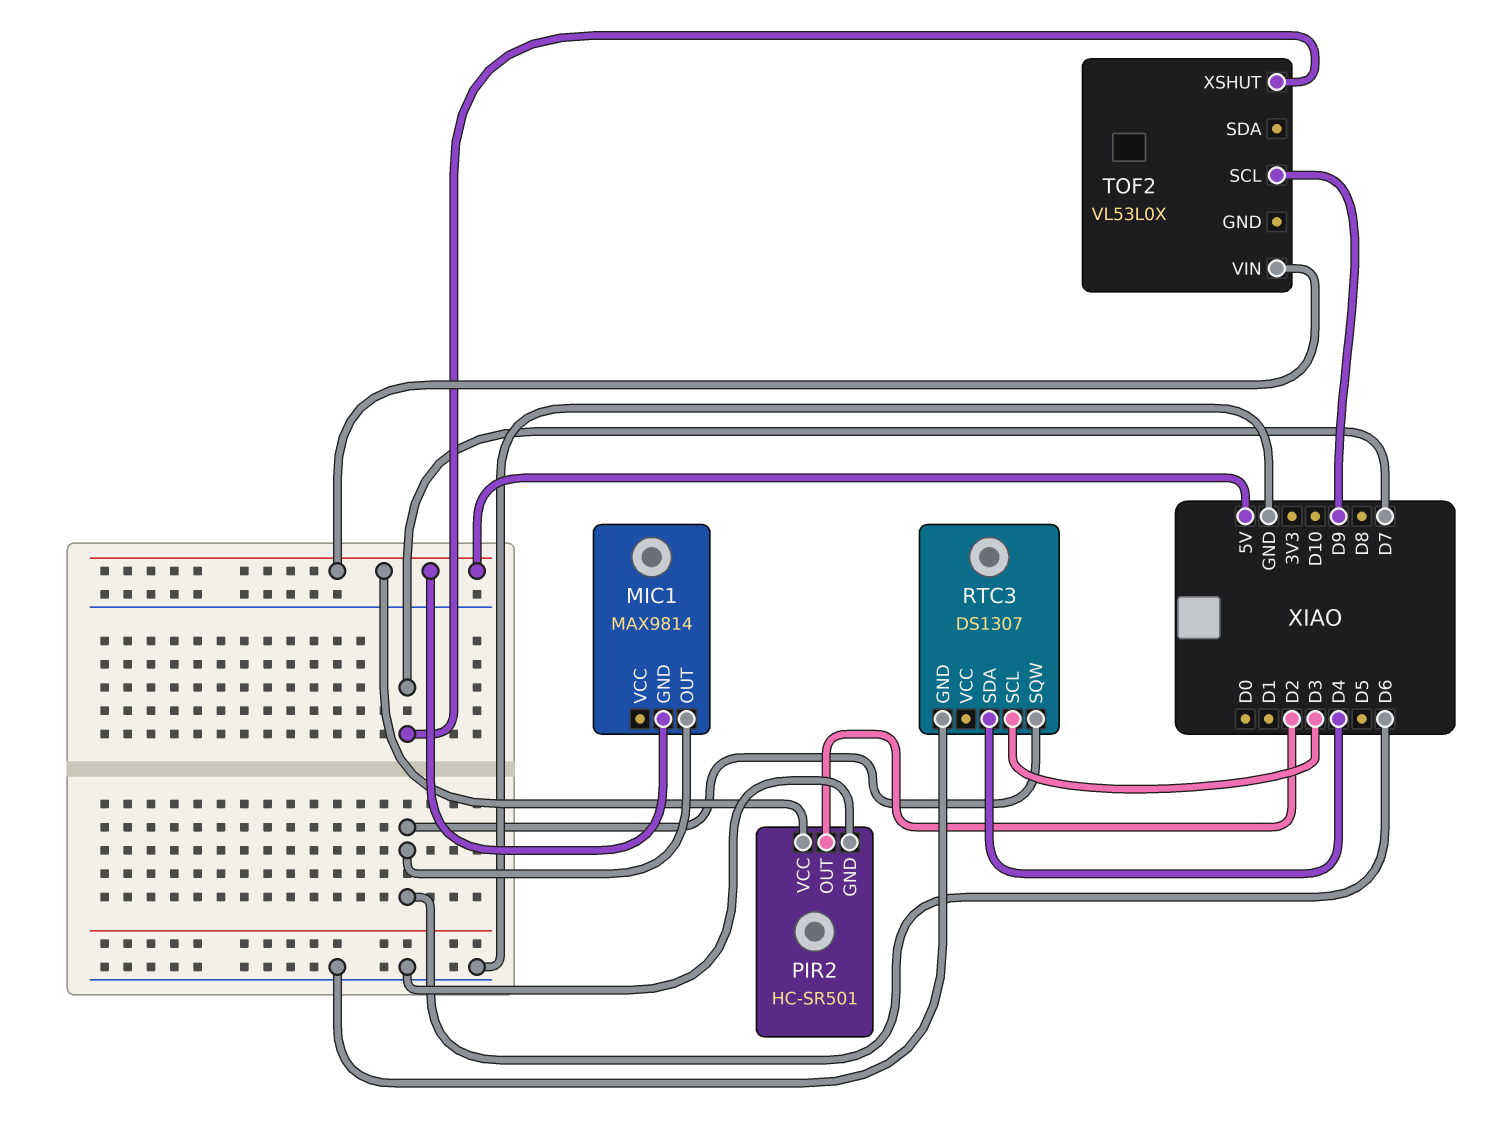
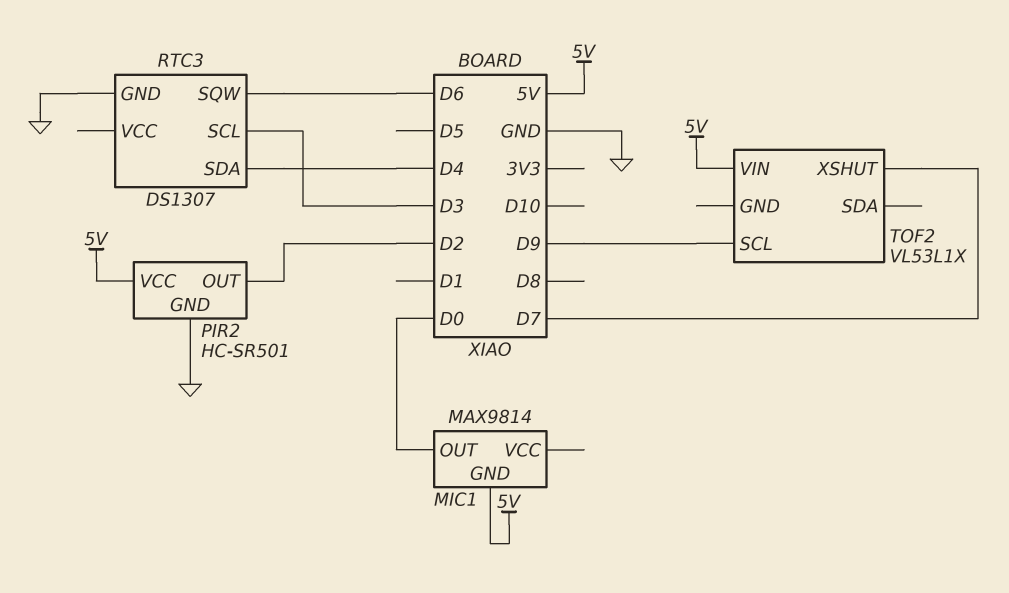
MIC1 pin OUT: D6 -> D0
TOF2: VL53L0X -> VL53L1X

